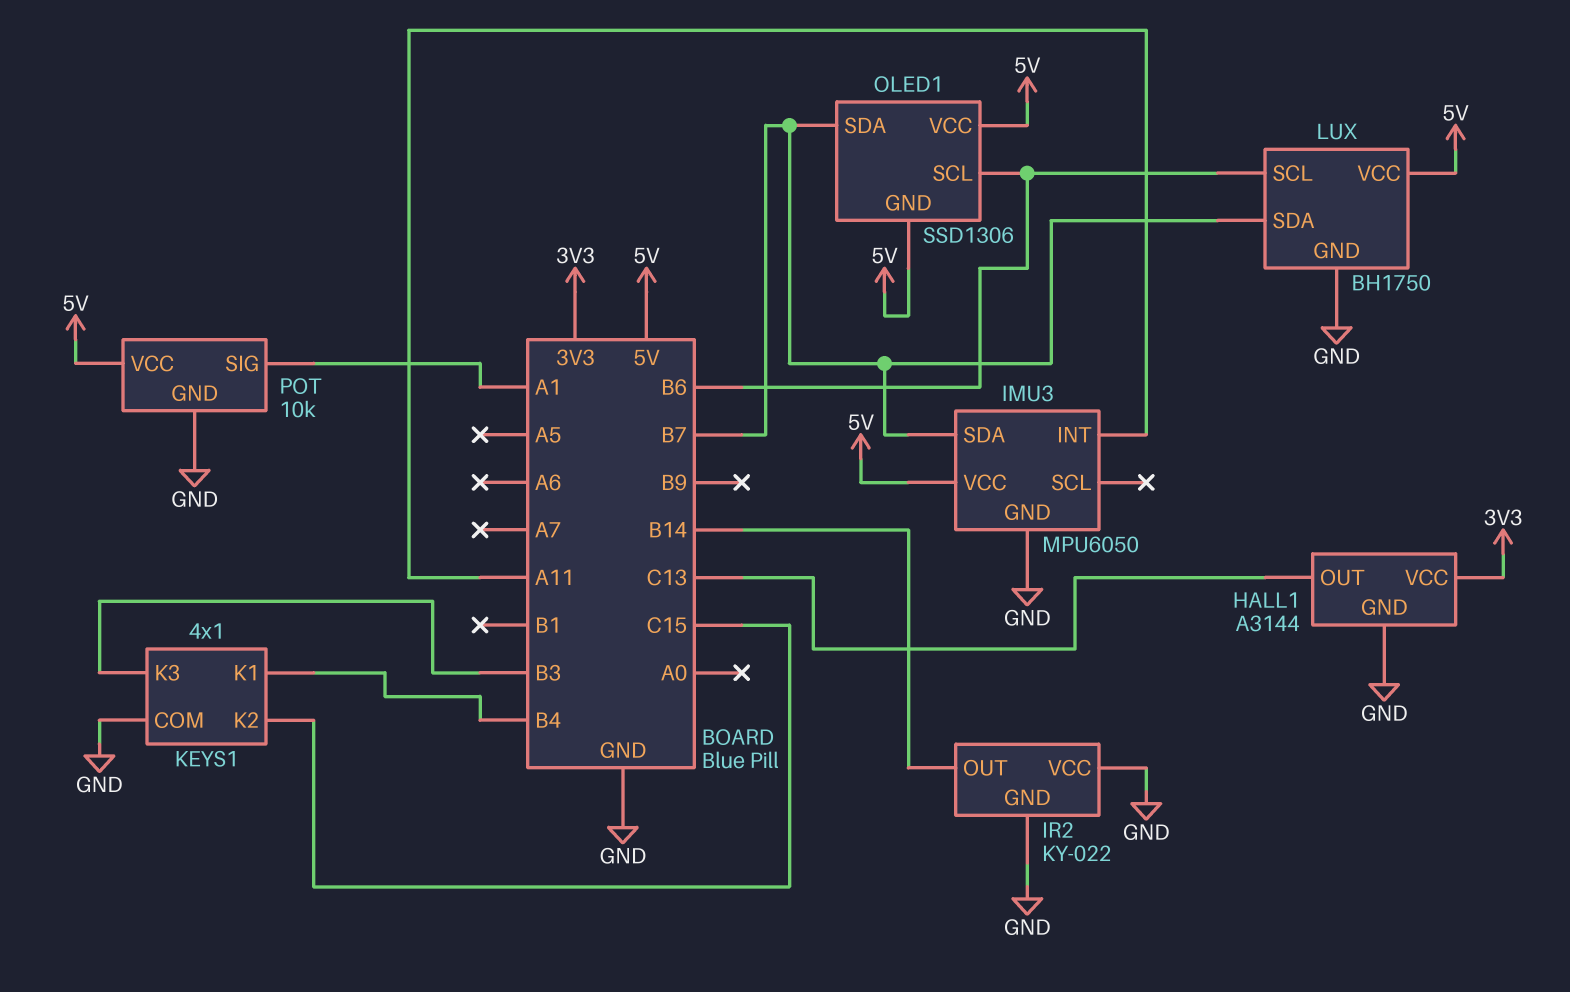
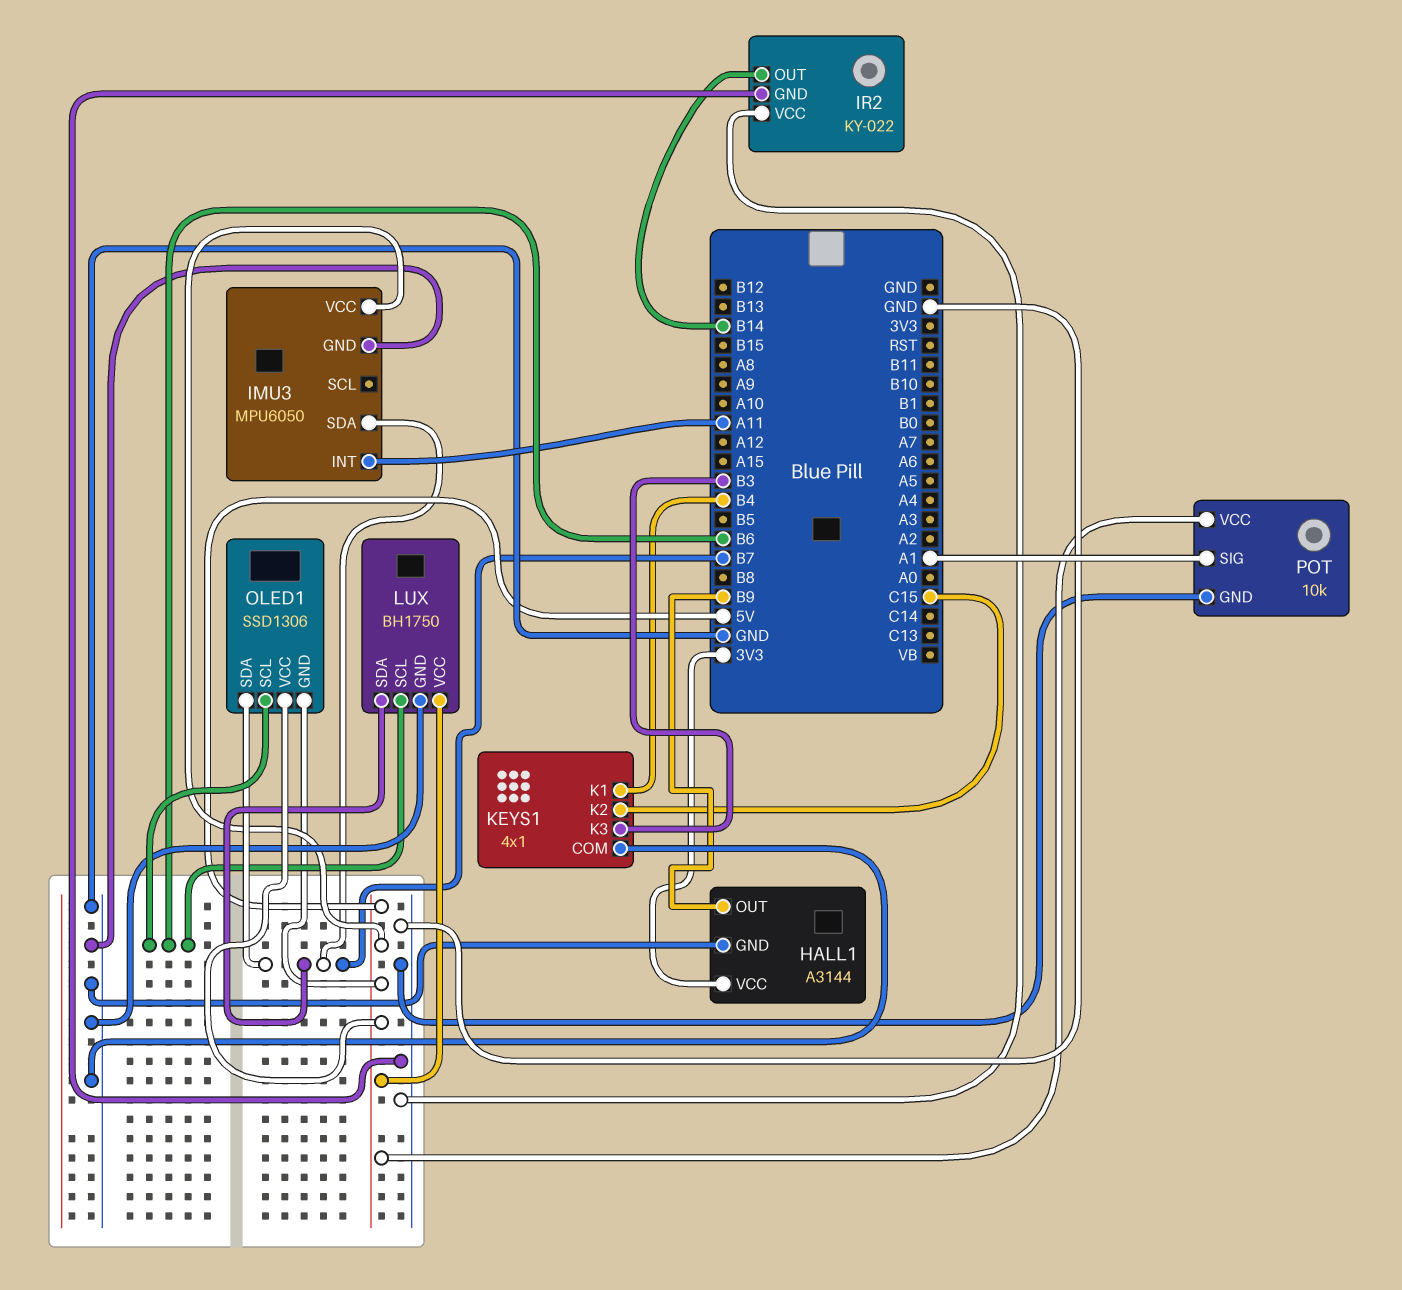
HALL1 pin OUT: C13 -> B9

